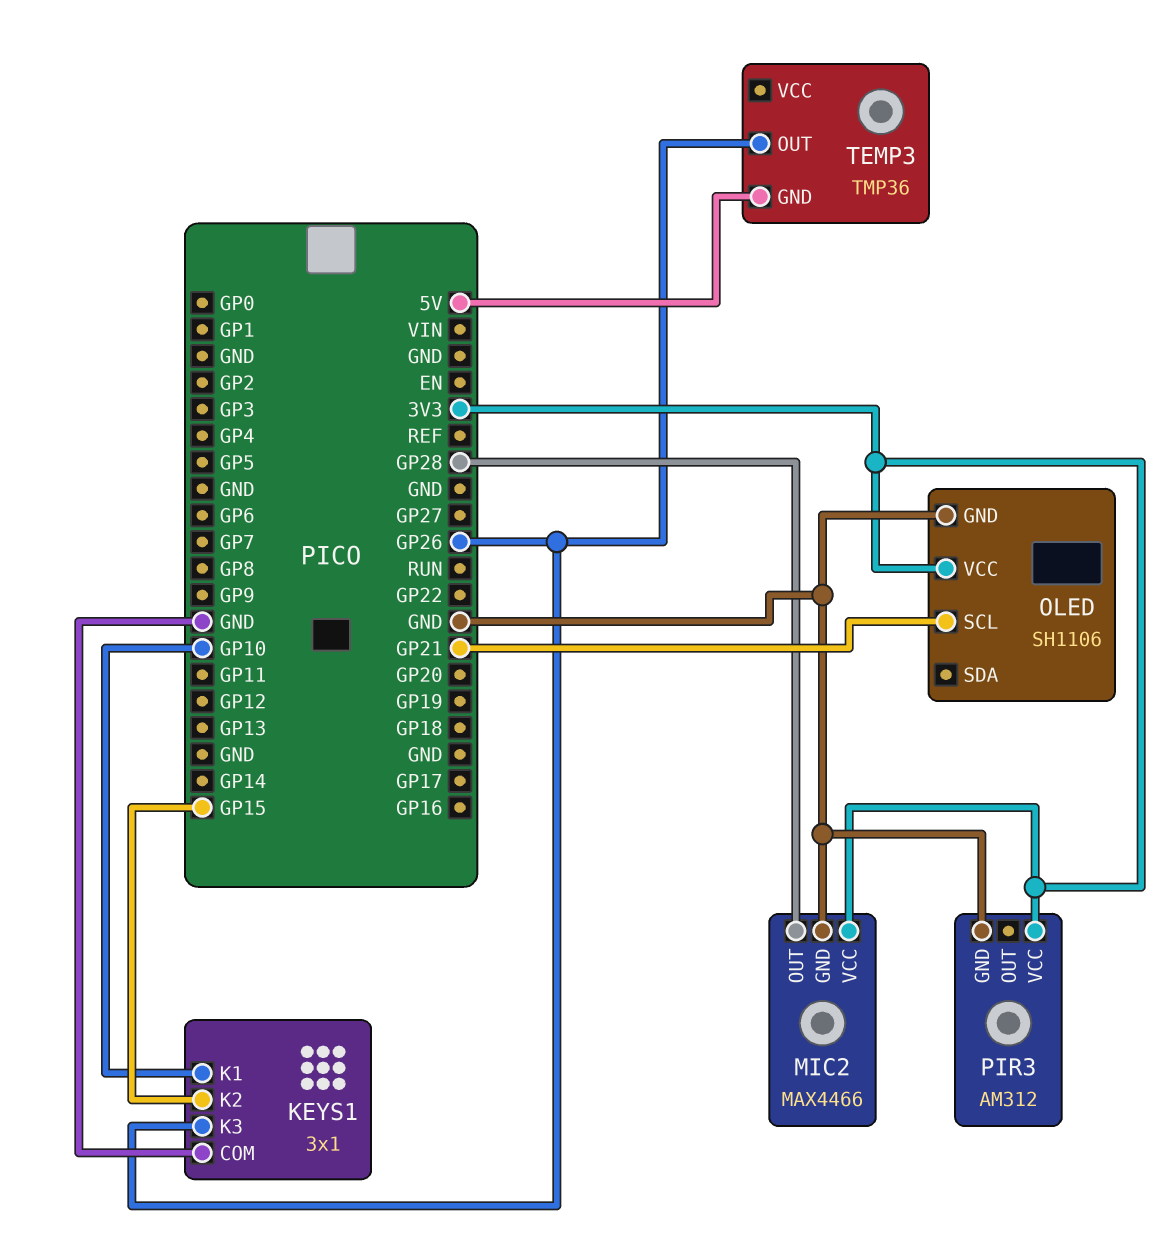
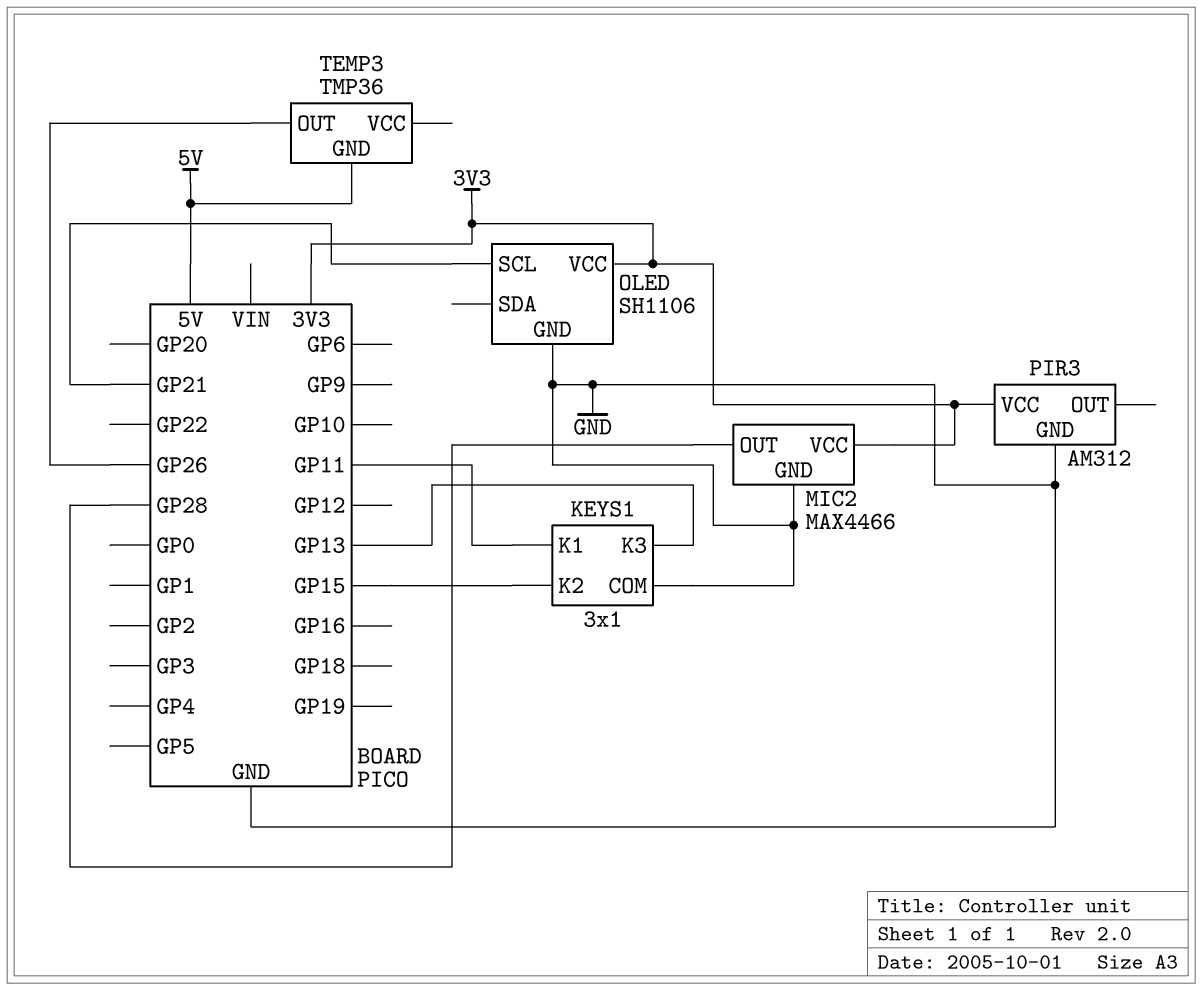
KEYS1 pin K1: GP10 -> GP11
KEYS1 pin K3: GP26 -> GP13

